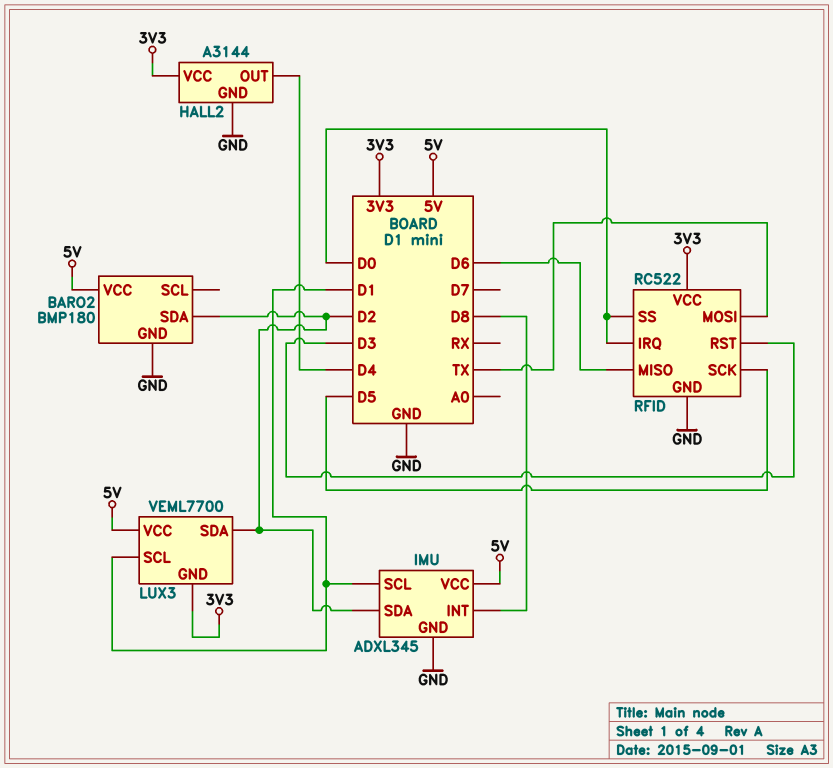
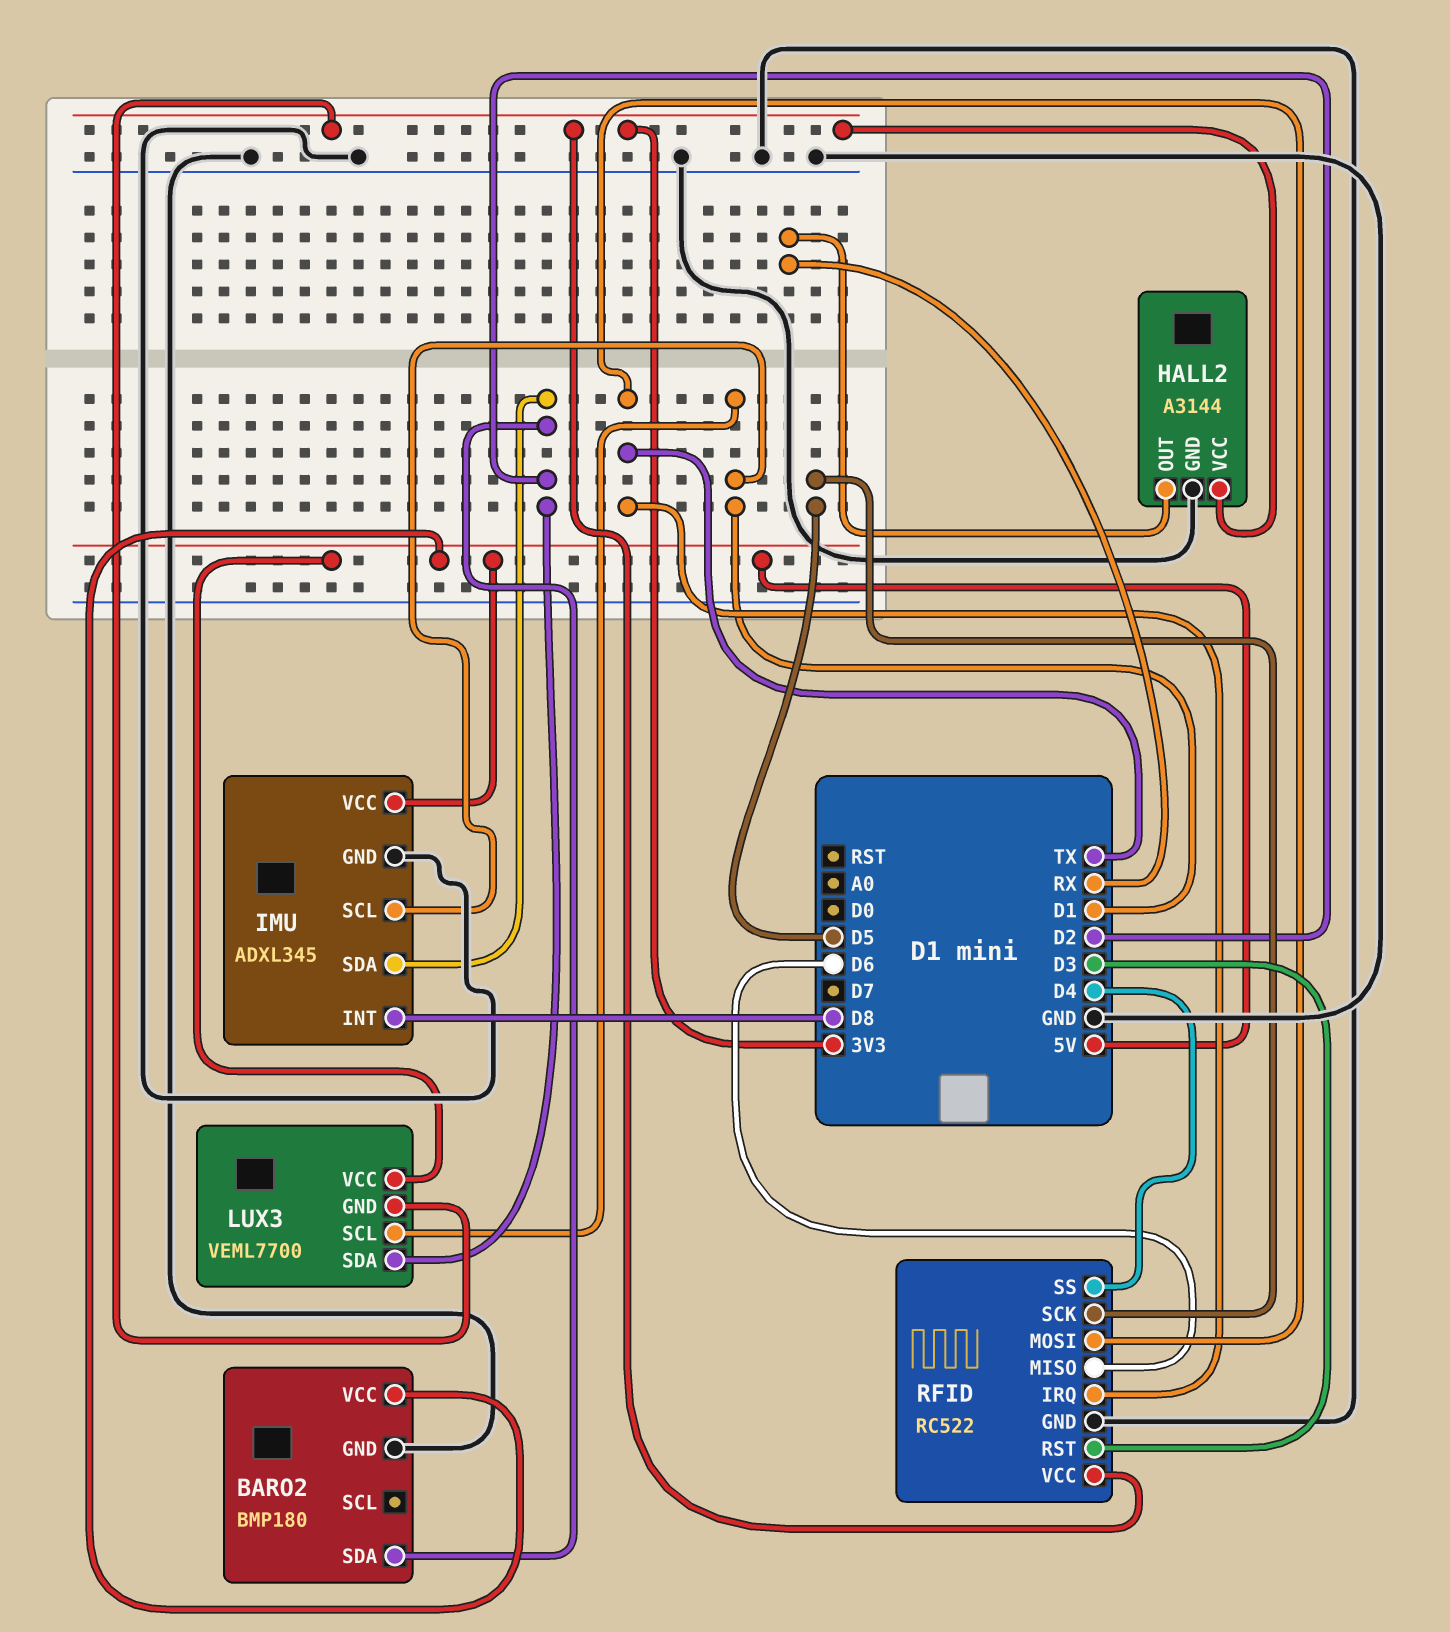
HALL2 pin OUT: D4 -> RX
RFID pin IRQ: D0 -> TX
RFID pin SS: D0 -> D4

